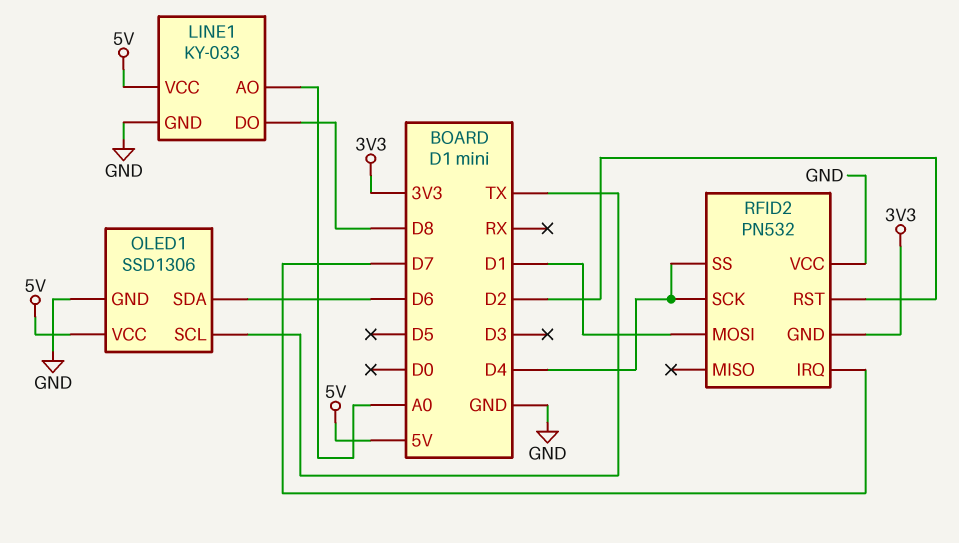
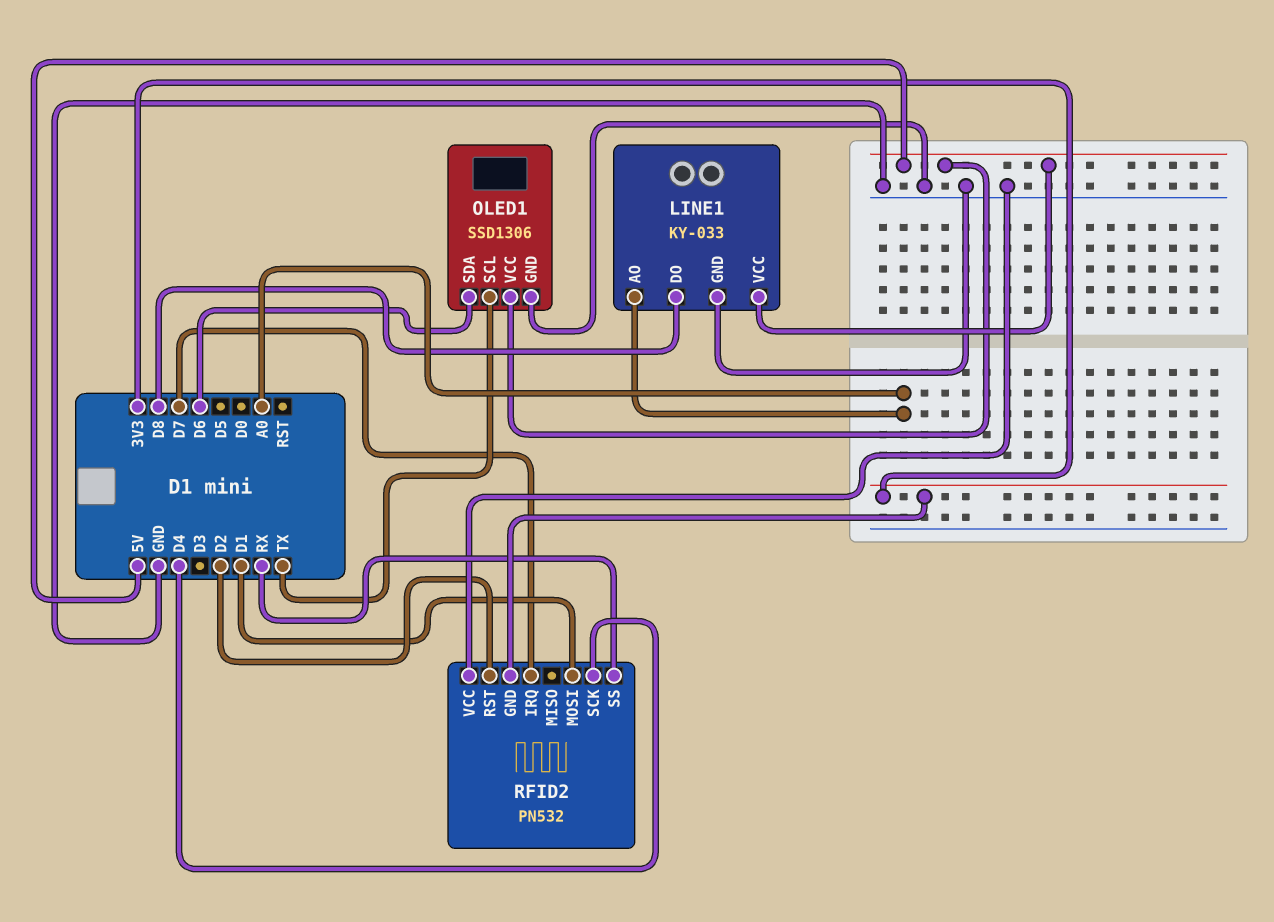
RFID2 pin SS: D4 -> RX

